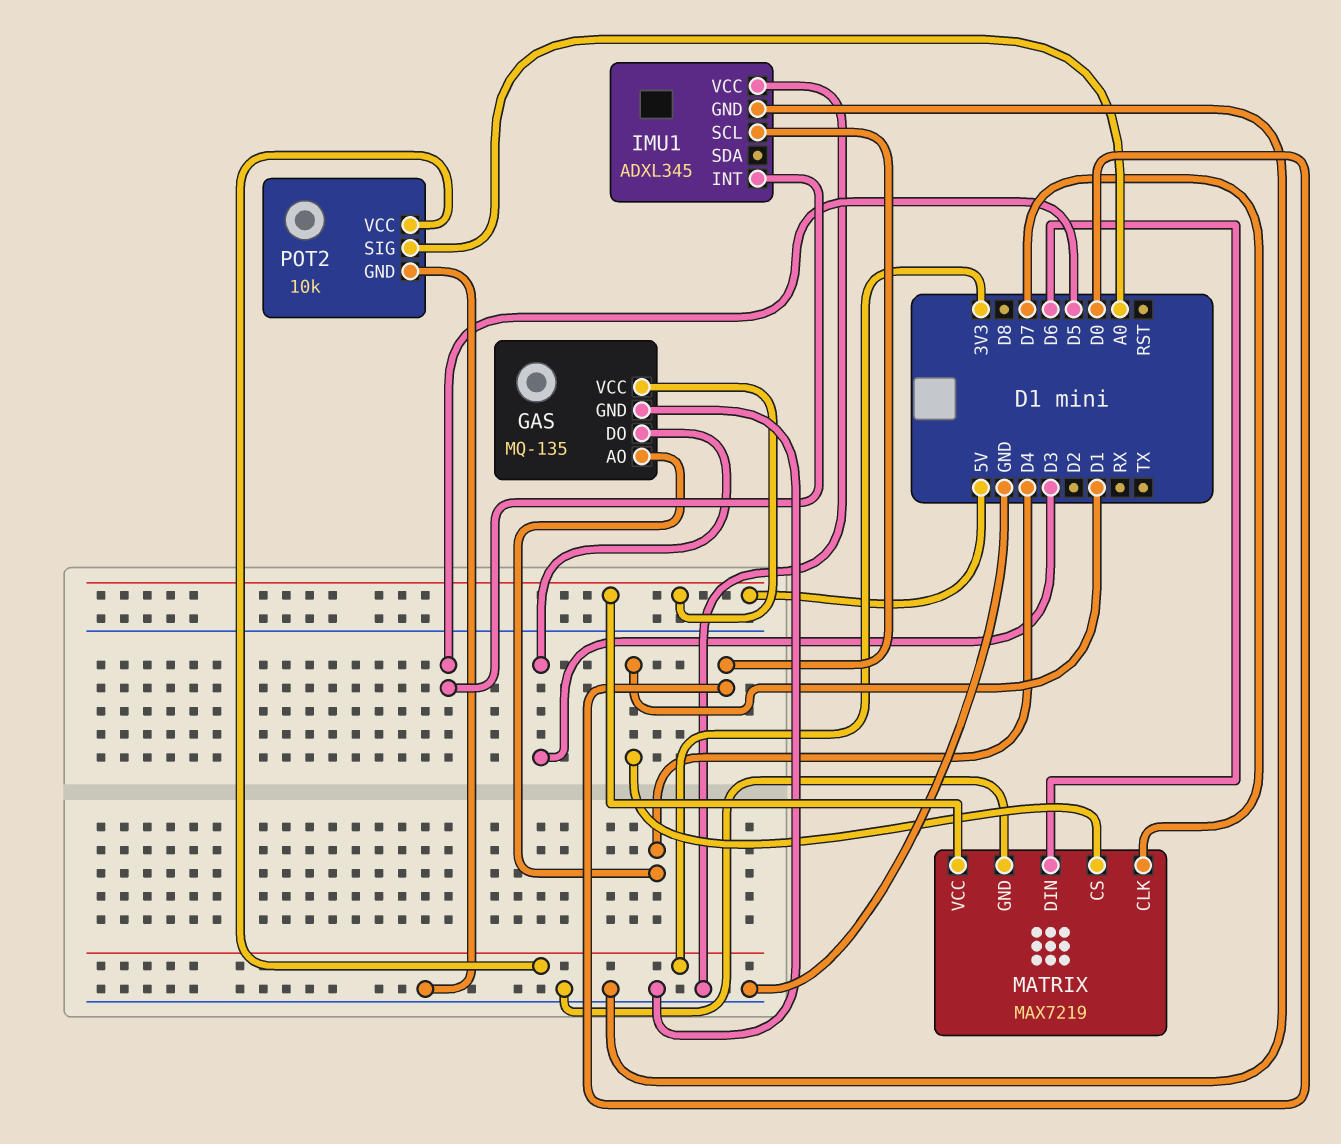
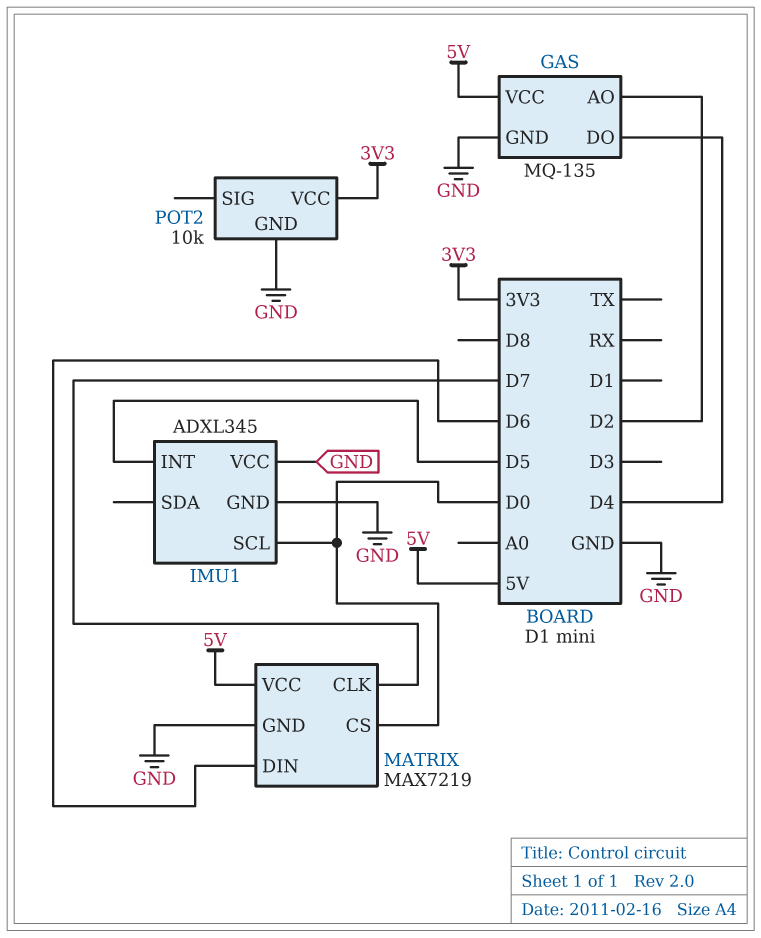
GAS pin AO: D4 -> D2
GAS pin DO: D3 -> D4
MATRIX pin CS: D1 -> D0
POT2 pin SIG: A0 -> none

